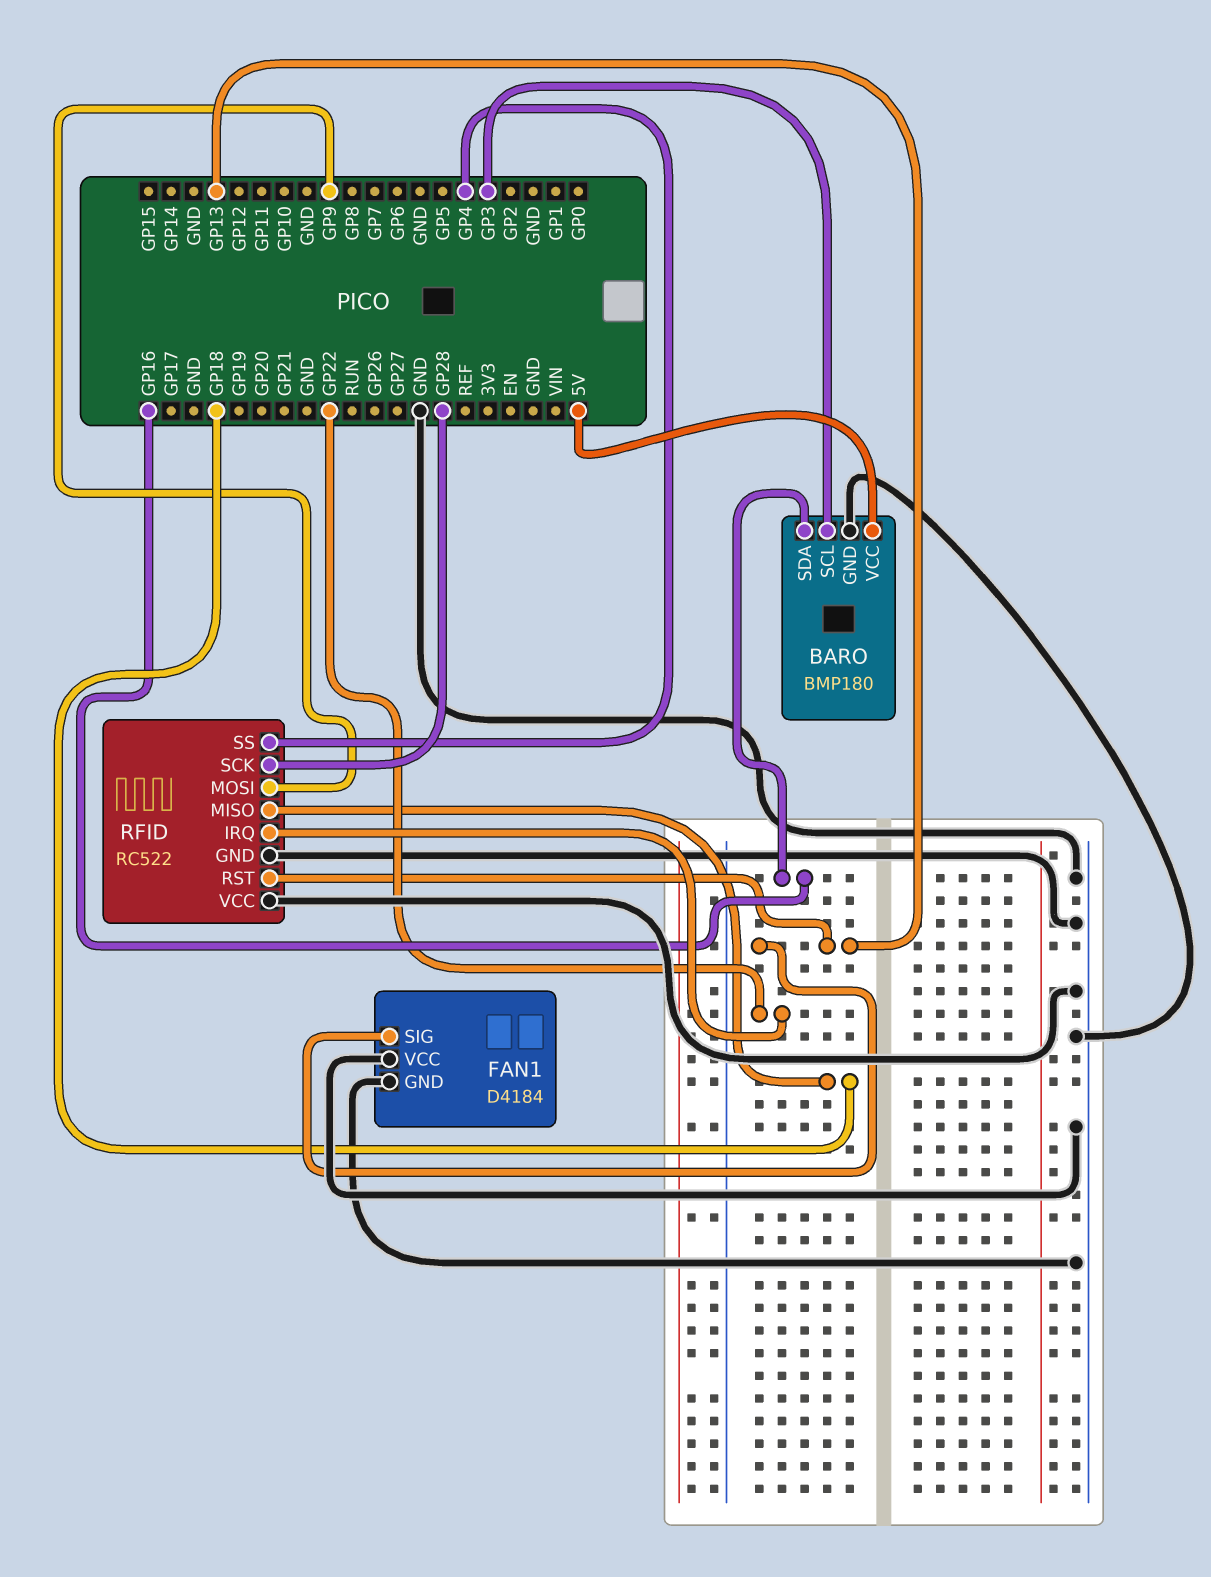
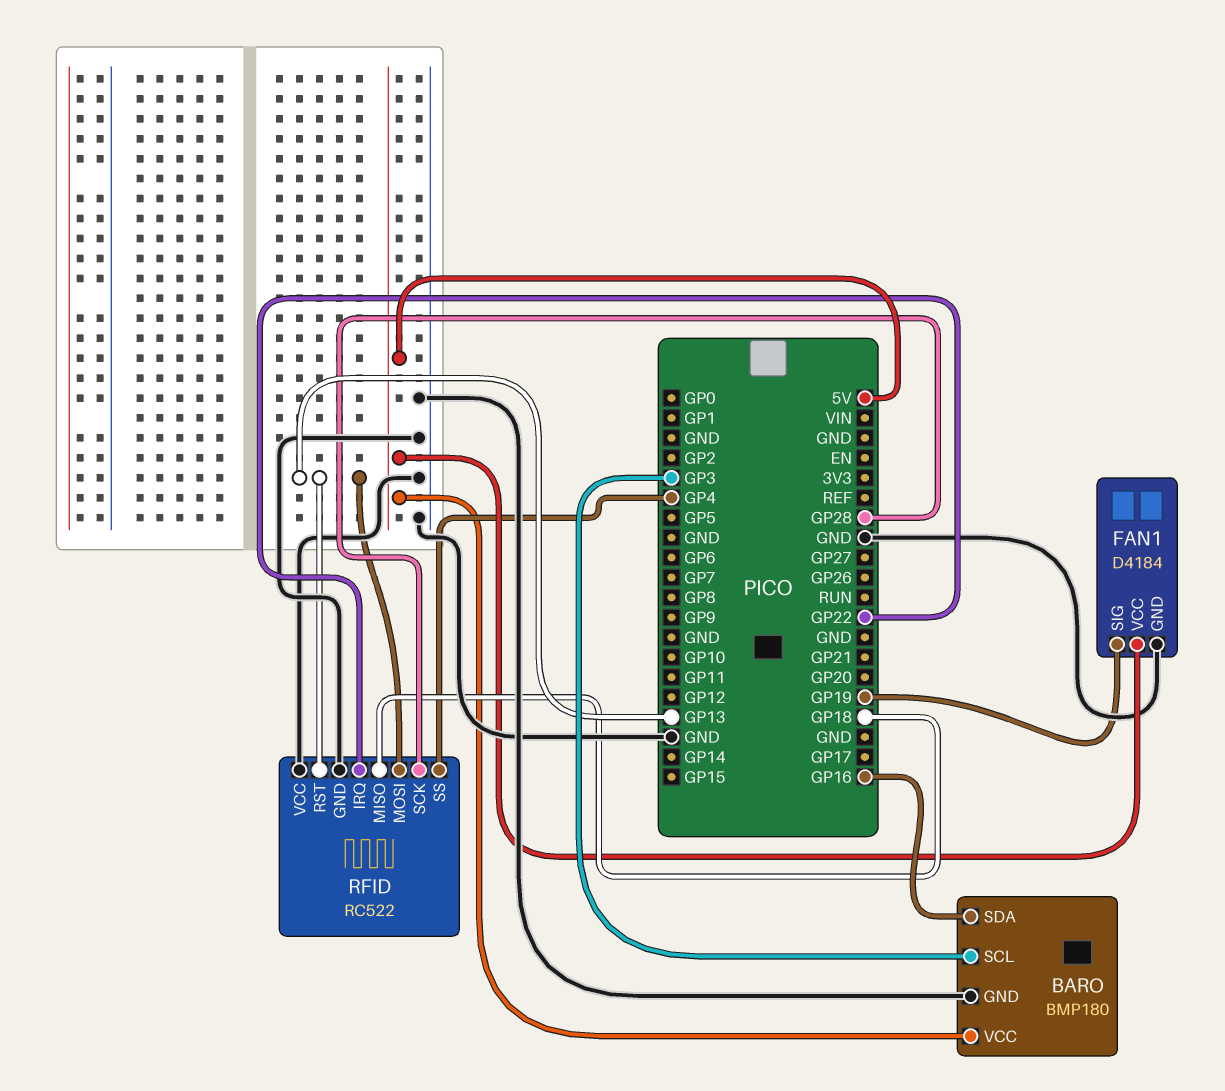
FAN1 pin SIG: GP13 -> GP19
FAN1 pin VCC: GND -> 5V
RFID pin MOSI: GP9 -> GP13

